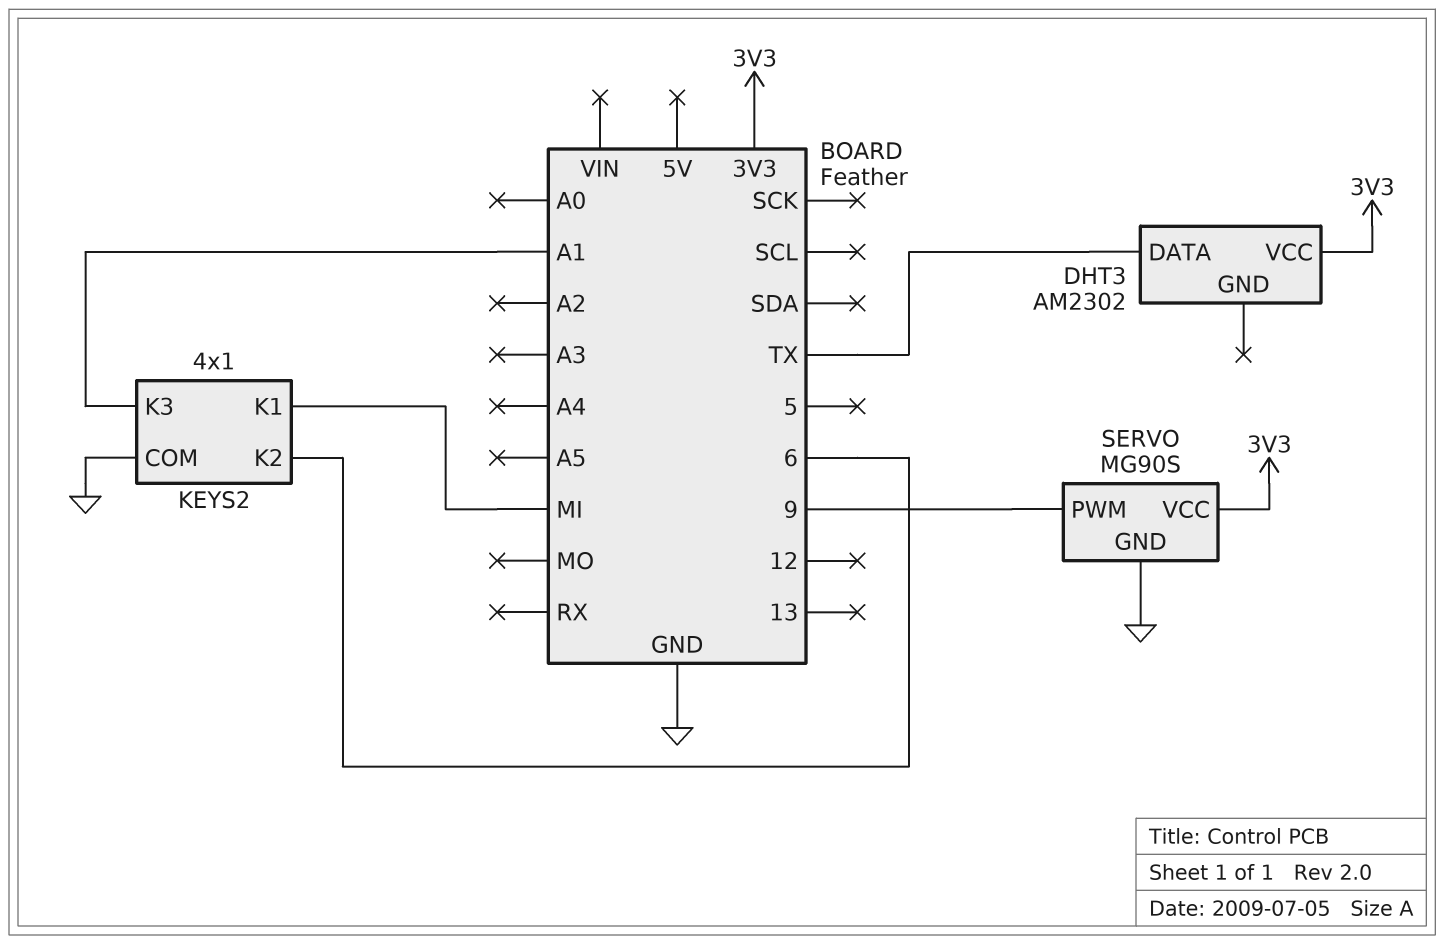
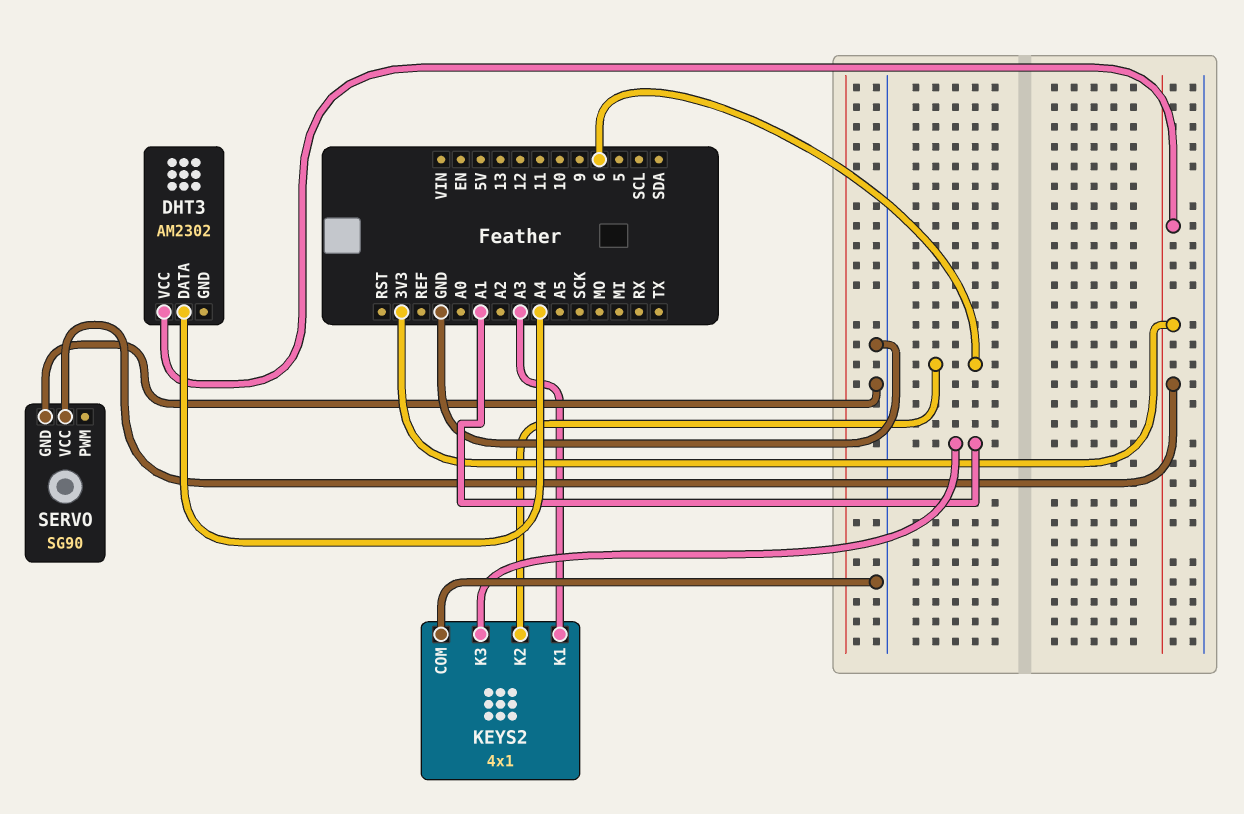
DHT3 pin DATA: TX -> A4
KEYS2 pin K1: MI -> A3
SERVO: MG90S -> SG90
SERVO pin PWM: 9 -> none

